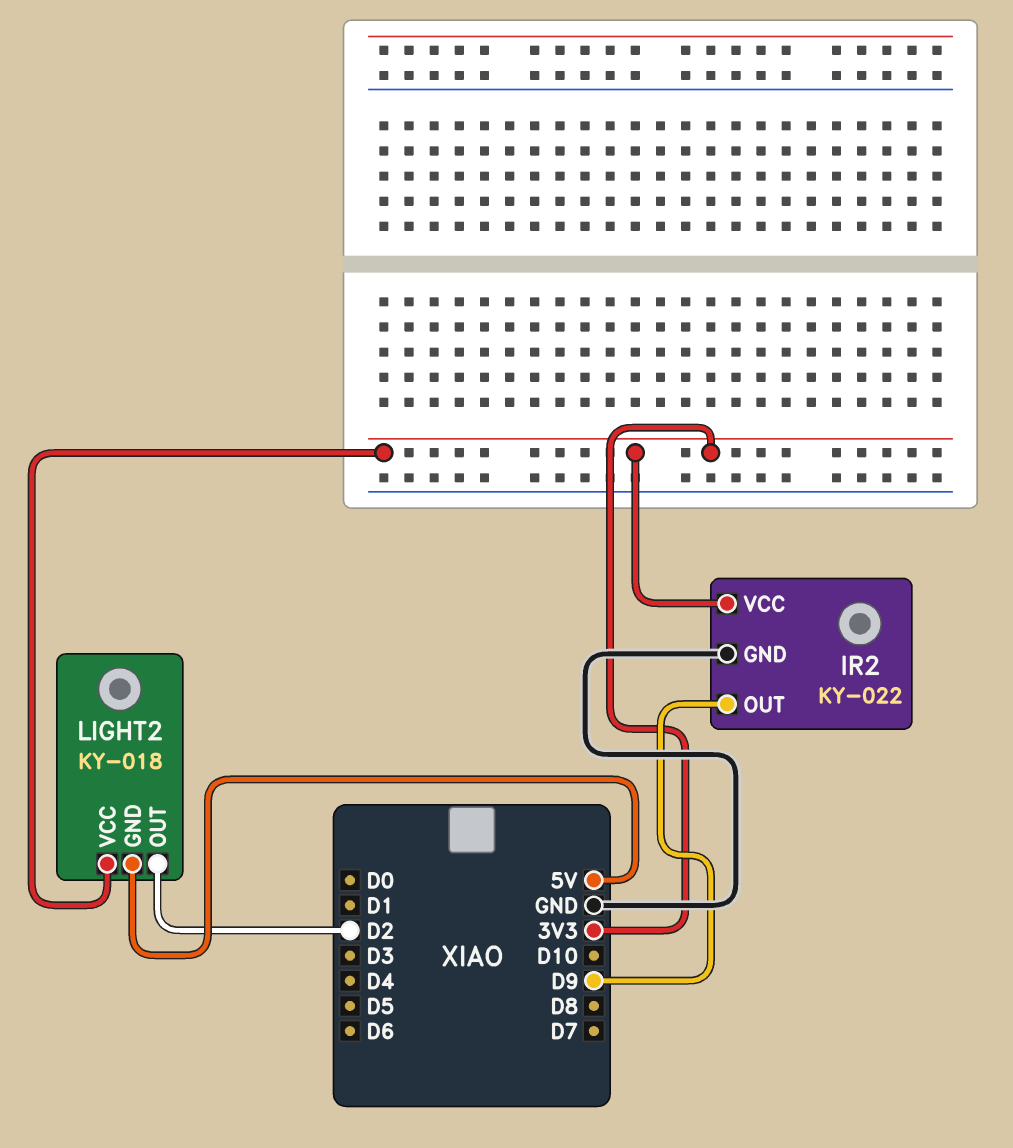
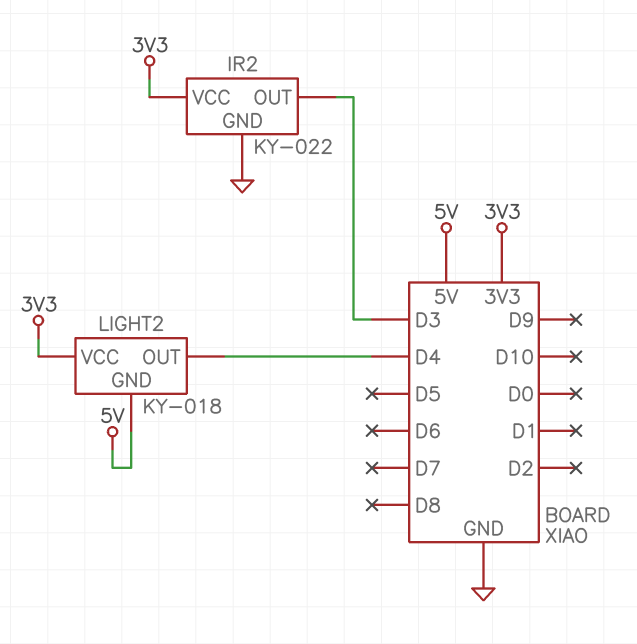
IR2 pin OUT: D9 -> D3
LIGHT2 pin OUT: D2 -> D4

